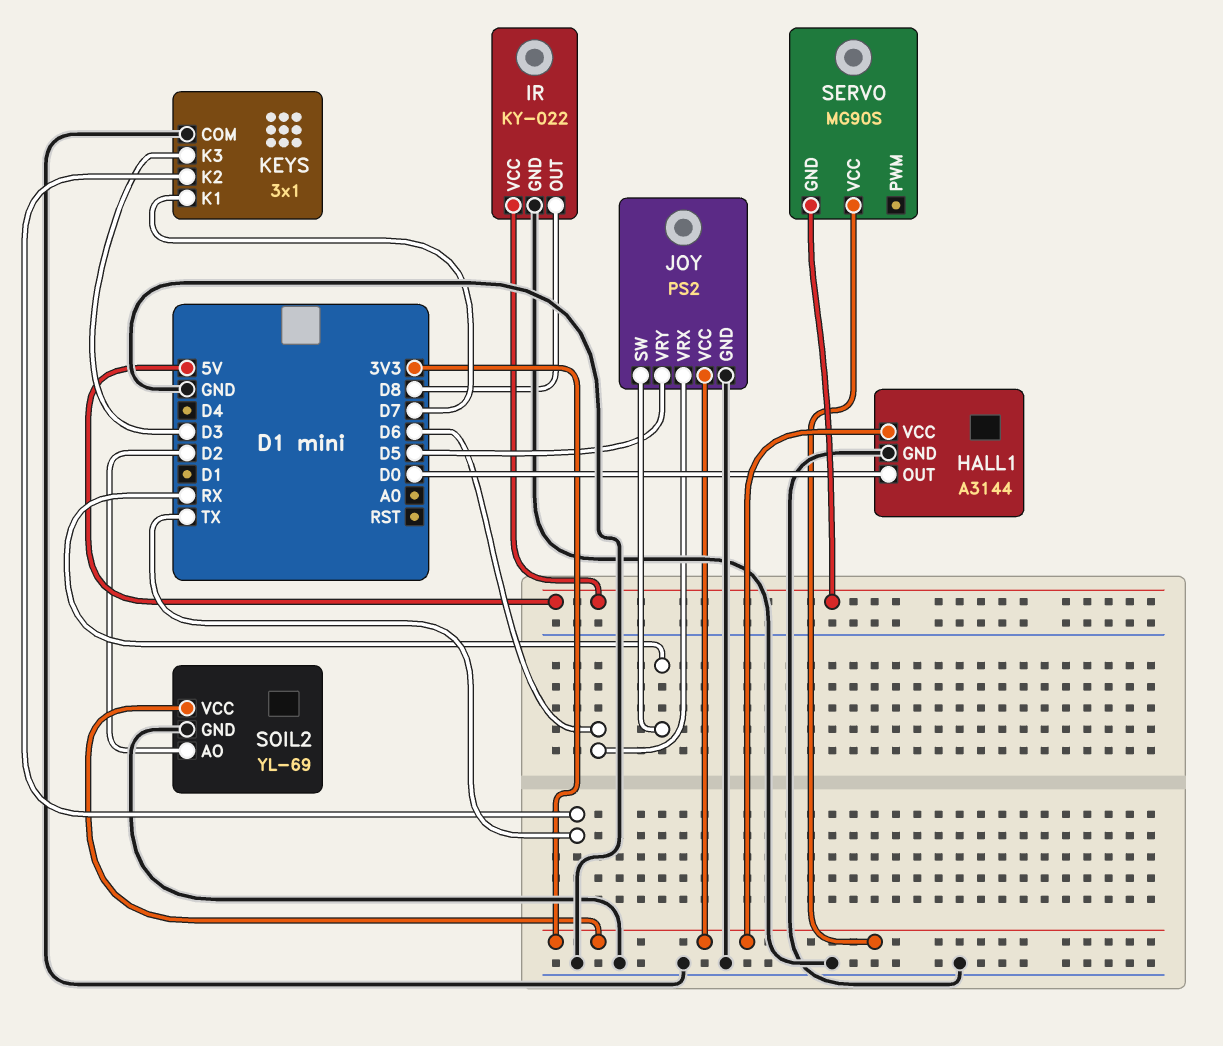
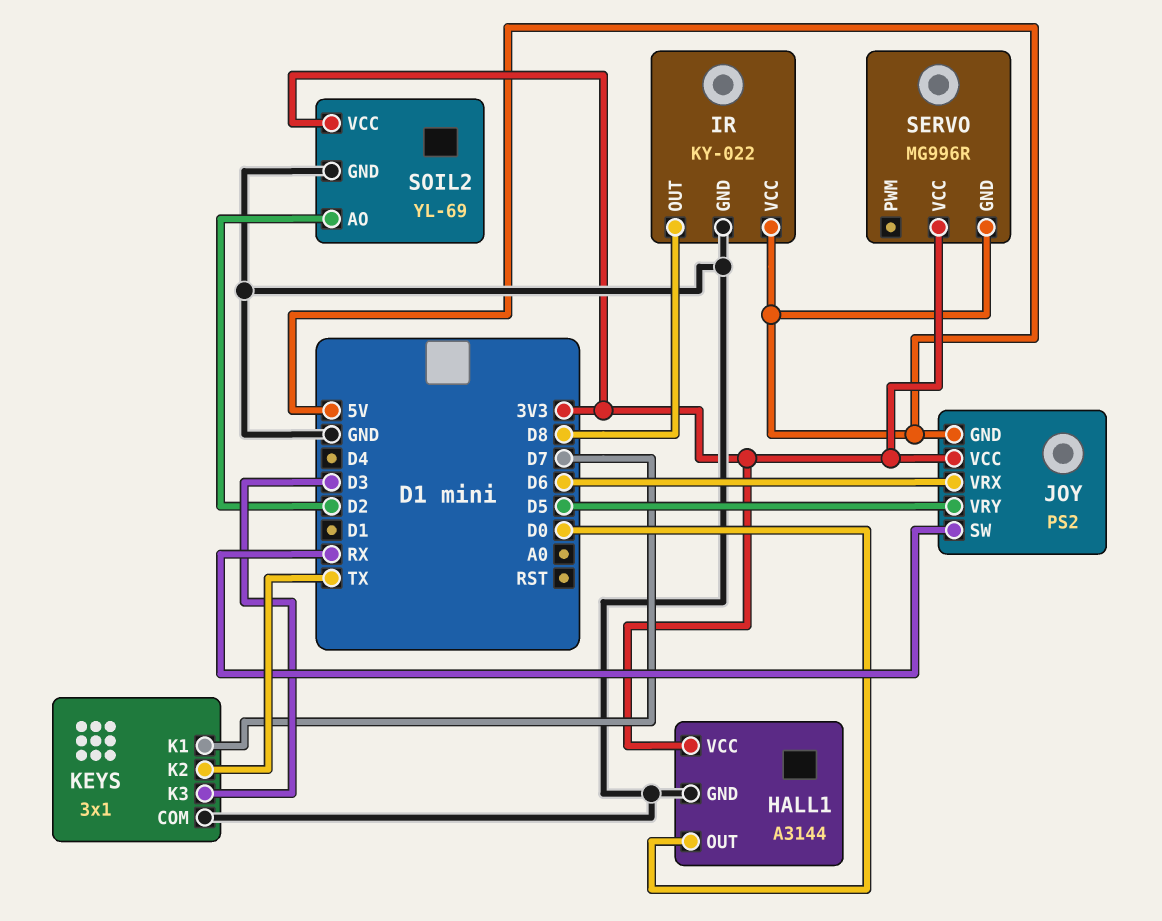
JOY pin GND: GND -> 5V
SERVO: MG90S -> MG996R

